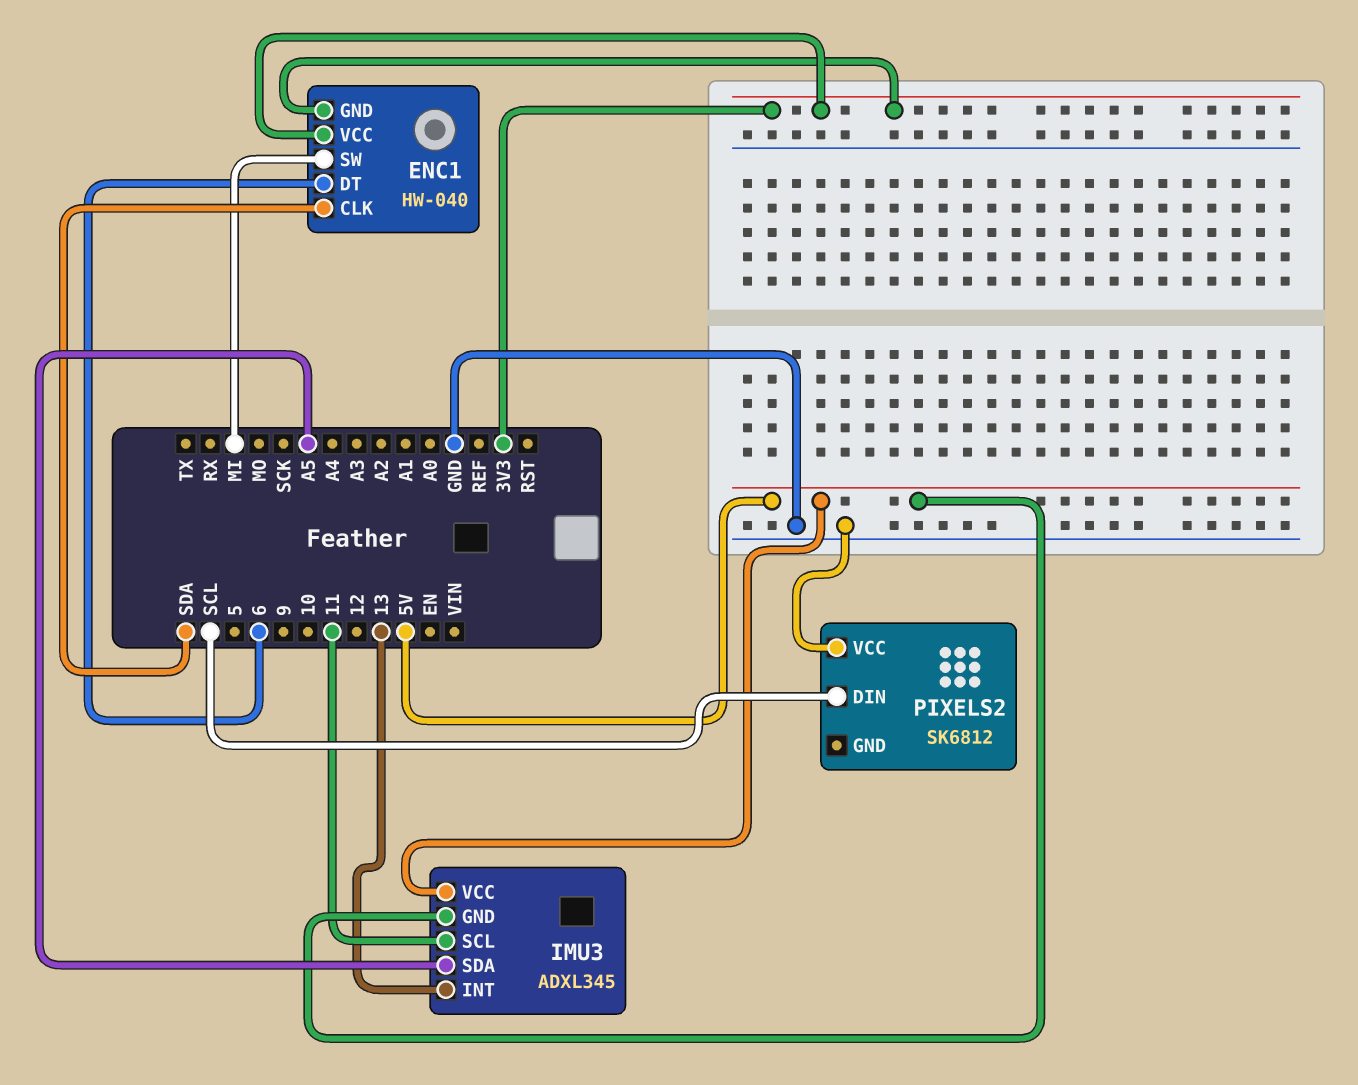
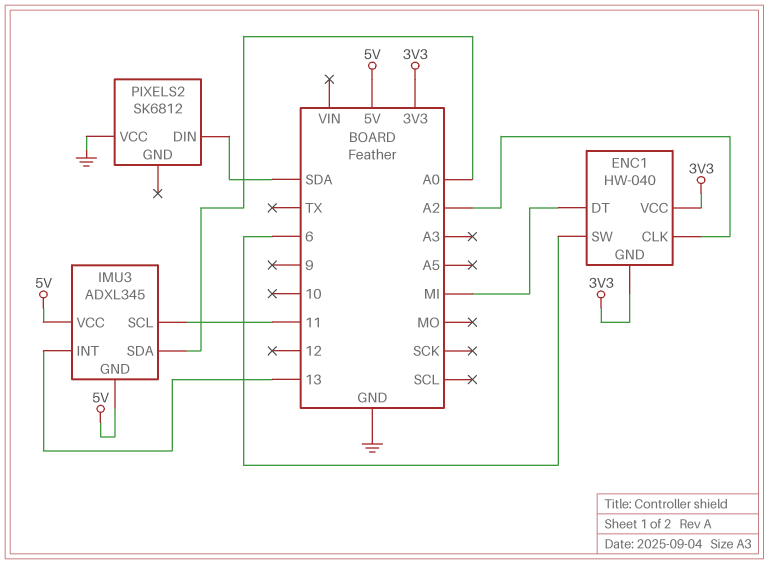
ENC1 pin CLK: SDA -> A2
ENC1 pin DT: 6 -> MI
ENC1 pin SW: MI -> 6
IMU3 pin SDA: A5 -> A0
PIXELS2 pin DIN: SCL -> SDA

